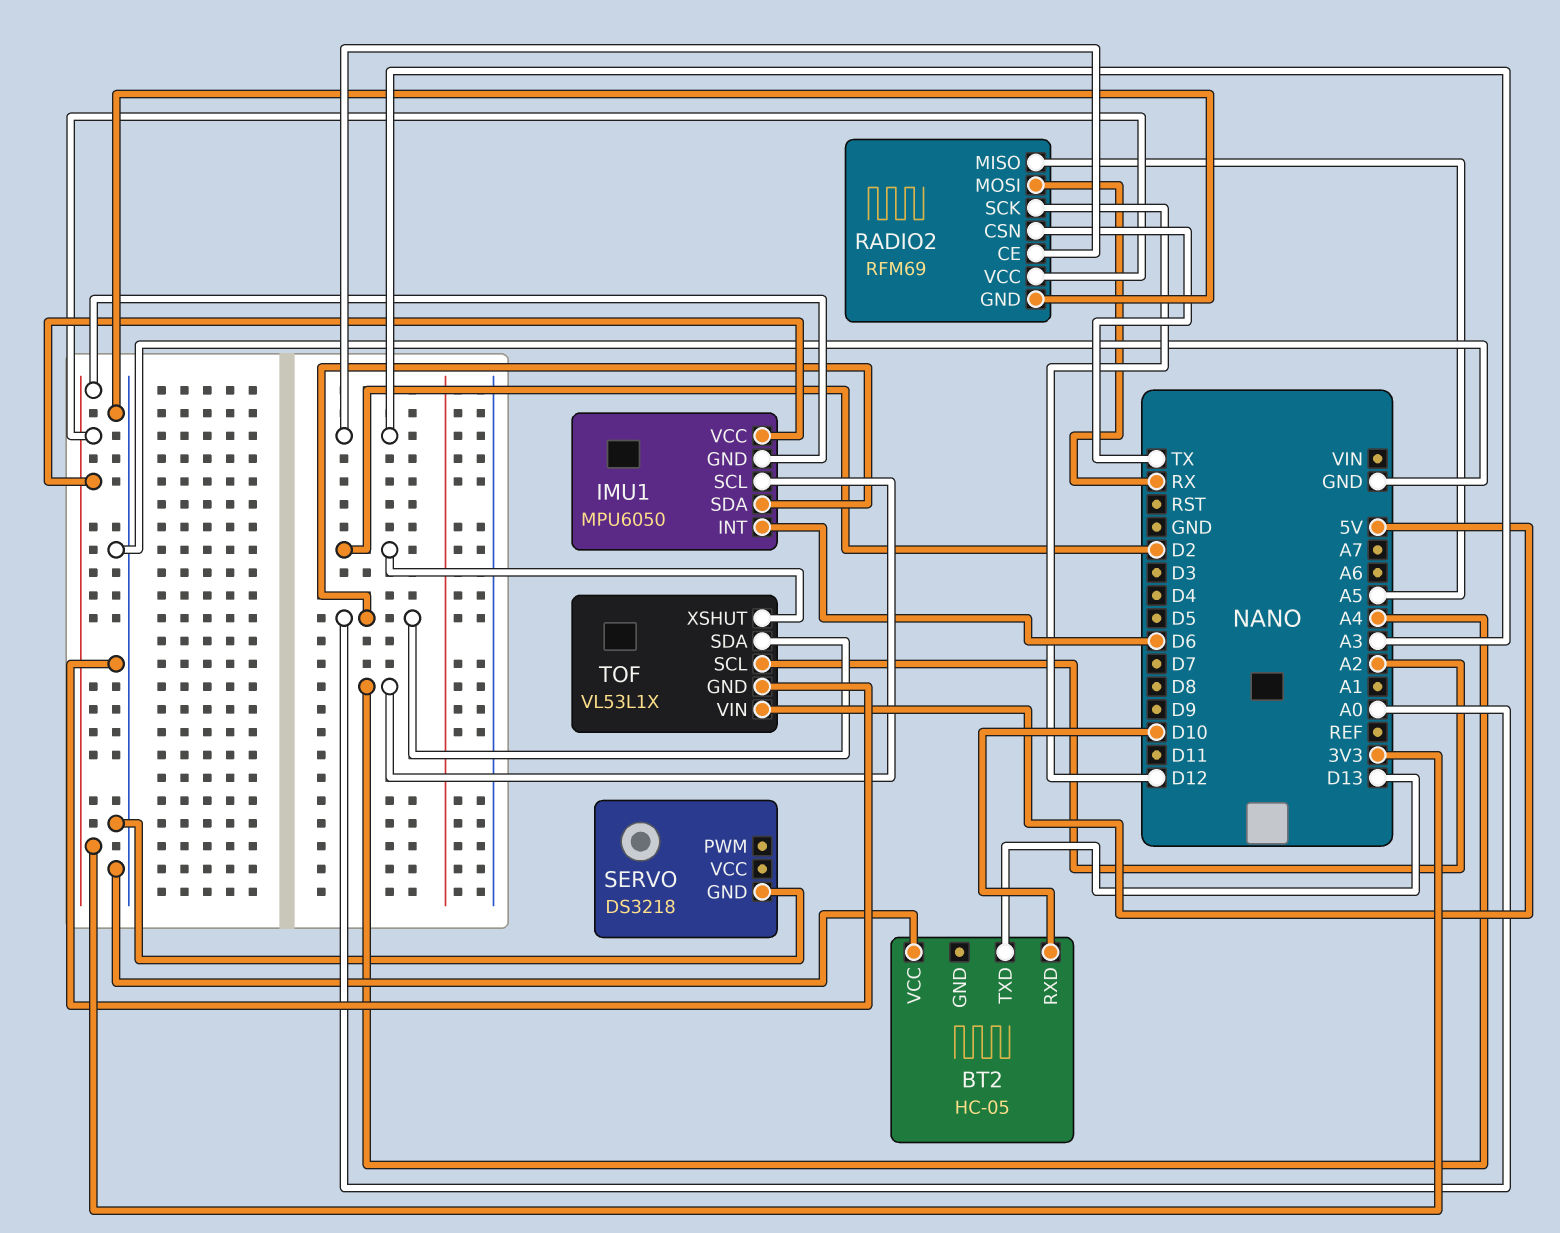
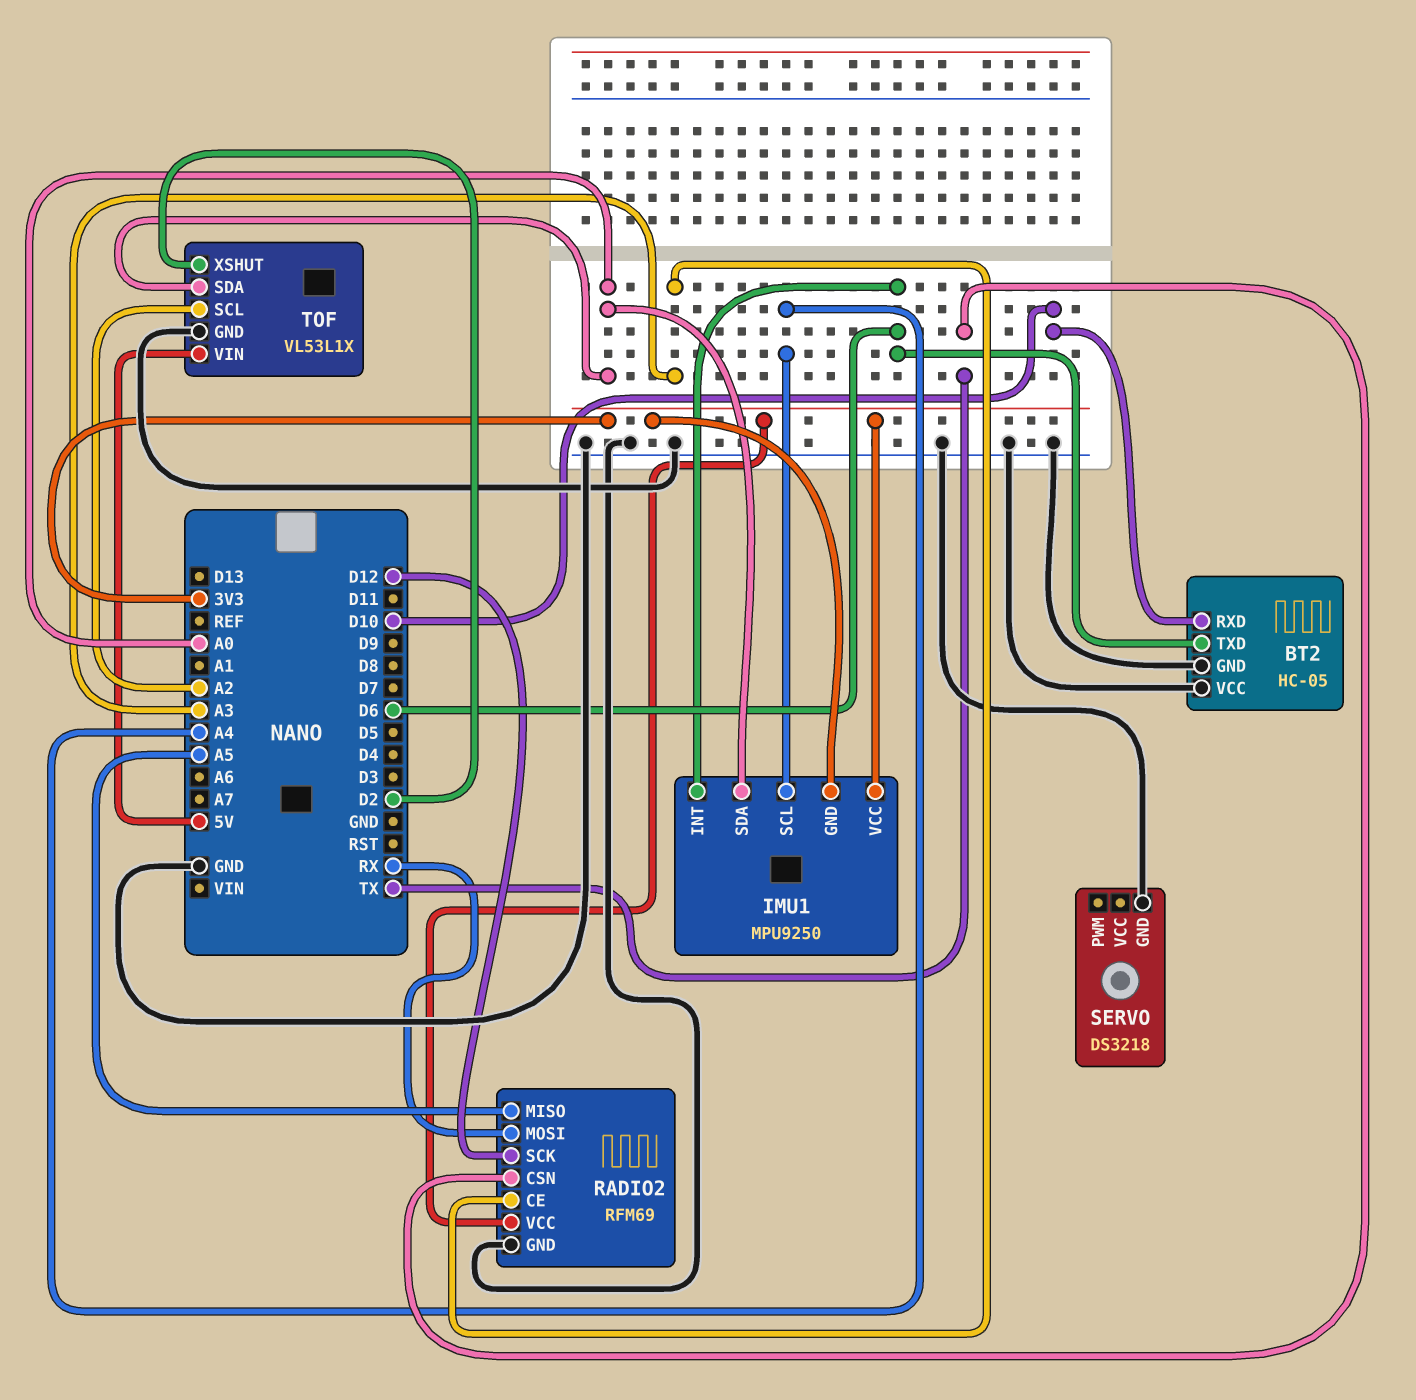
BT2 pin GND: none -> GND
BT2 pin TXD: D13 -> D6
IMU1: MPU6050 -> MPU9250

